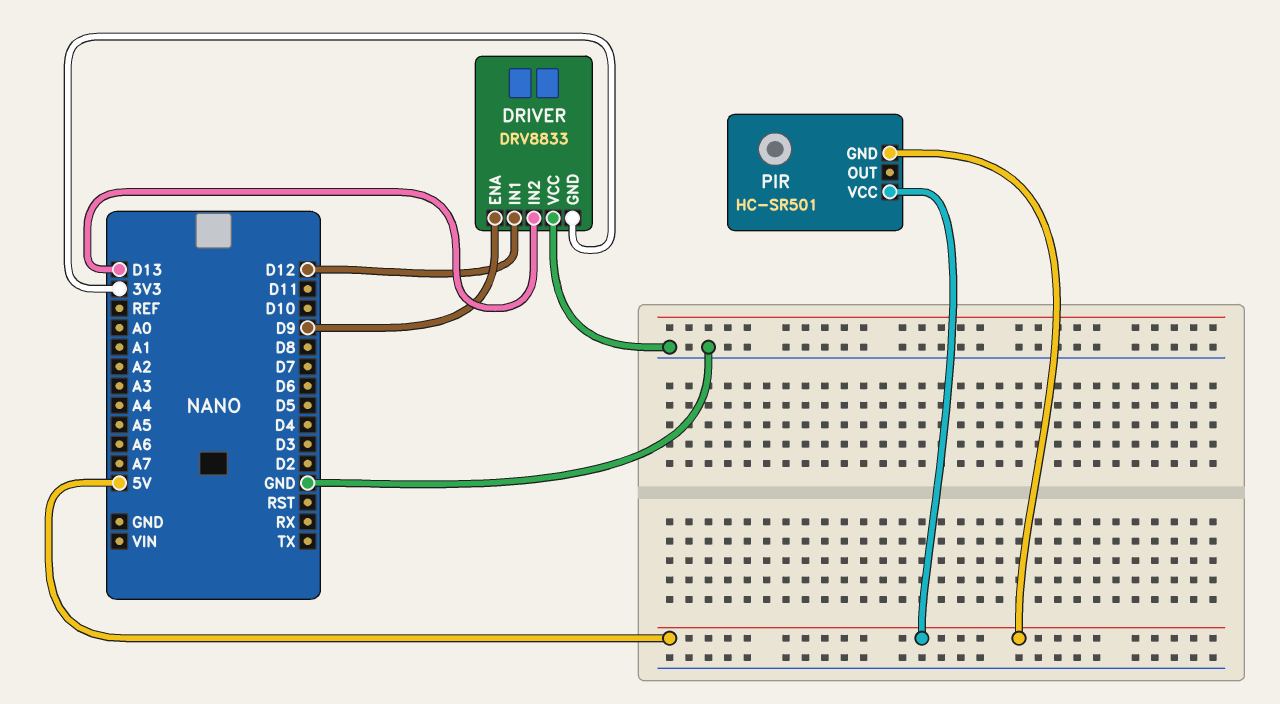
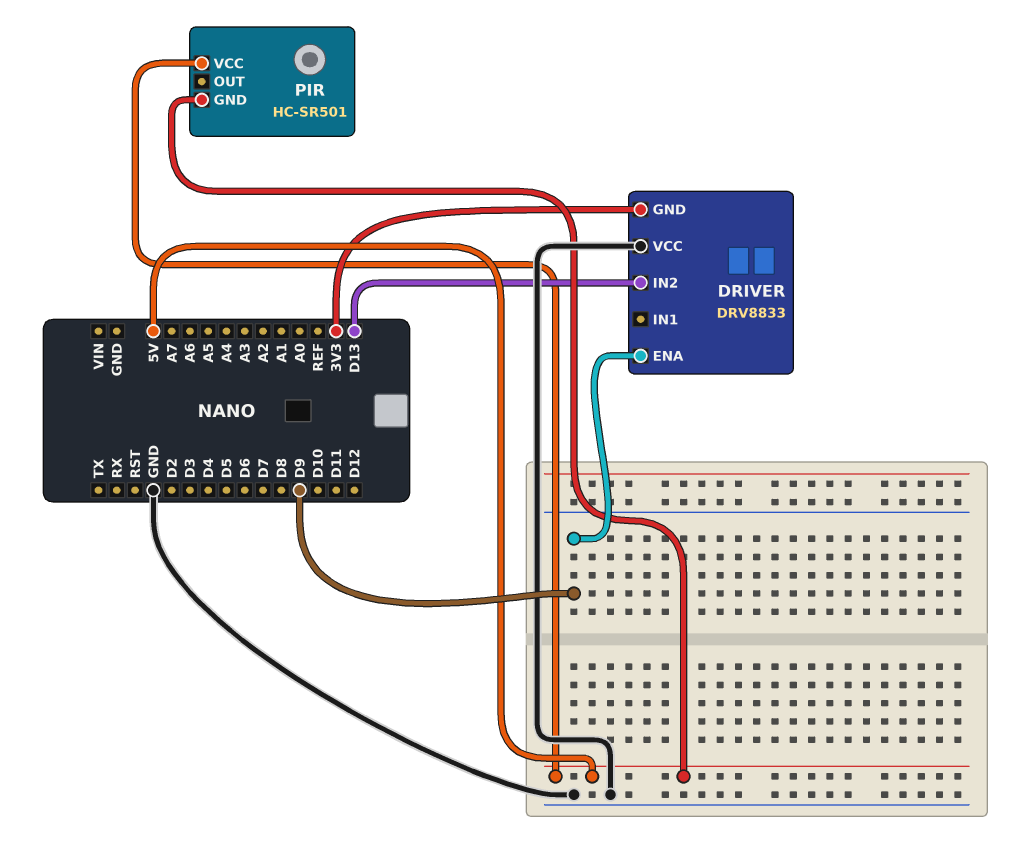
DRIVER pin IN1: D12 -> none

